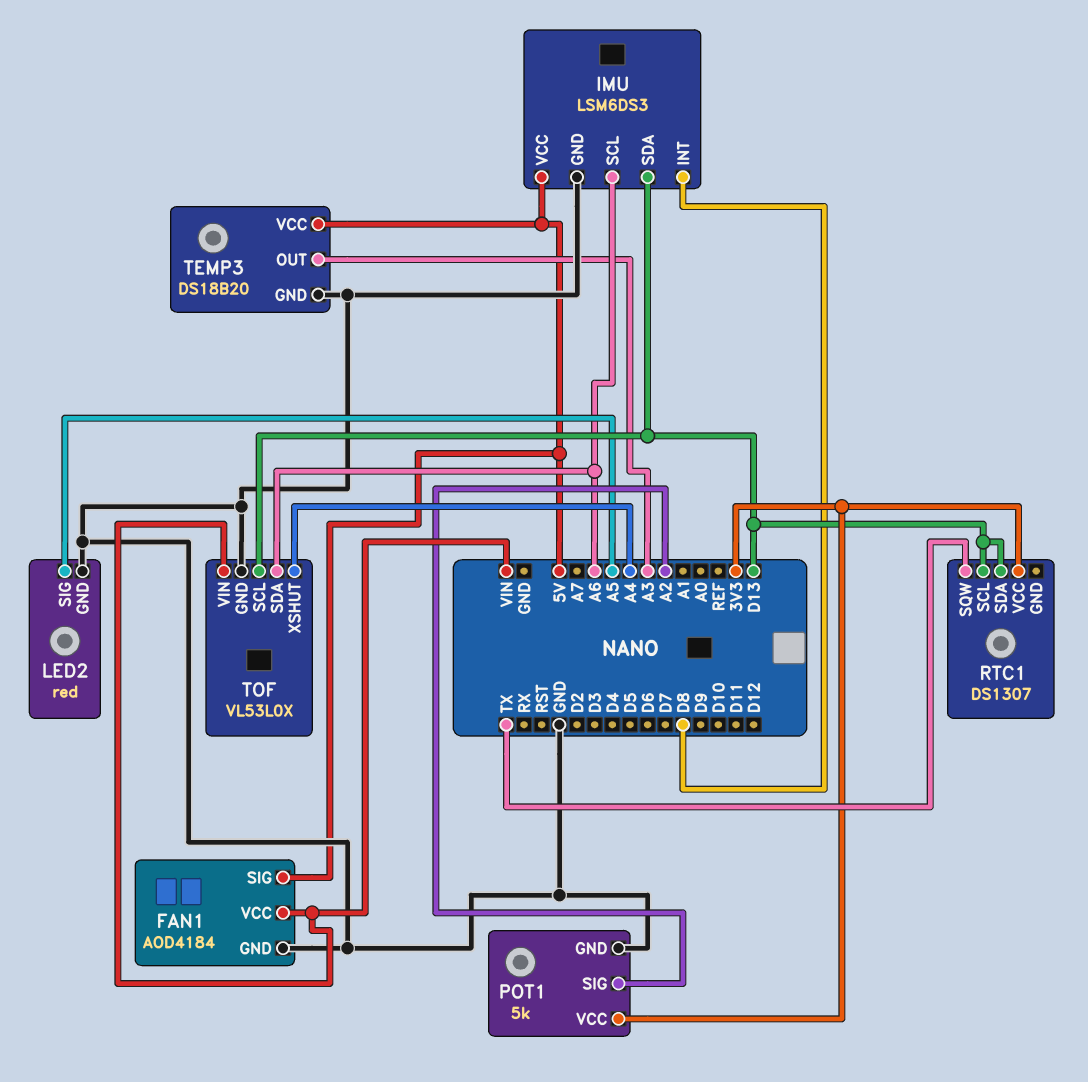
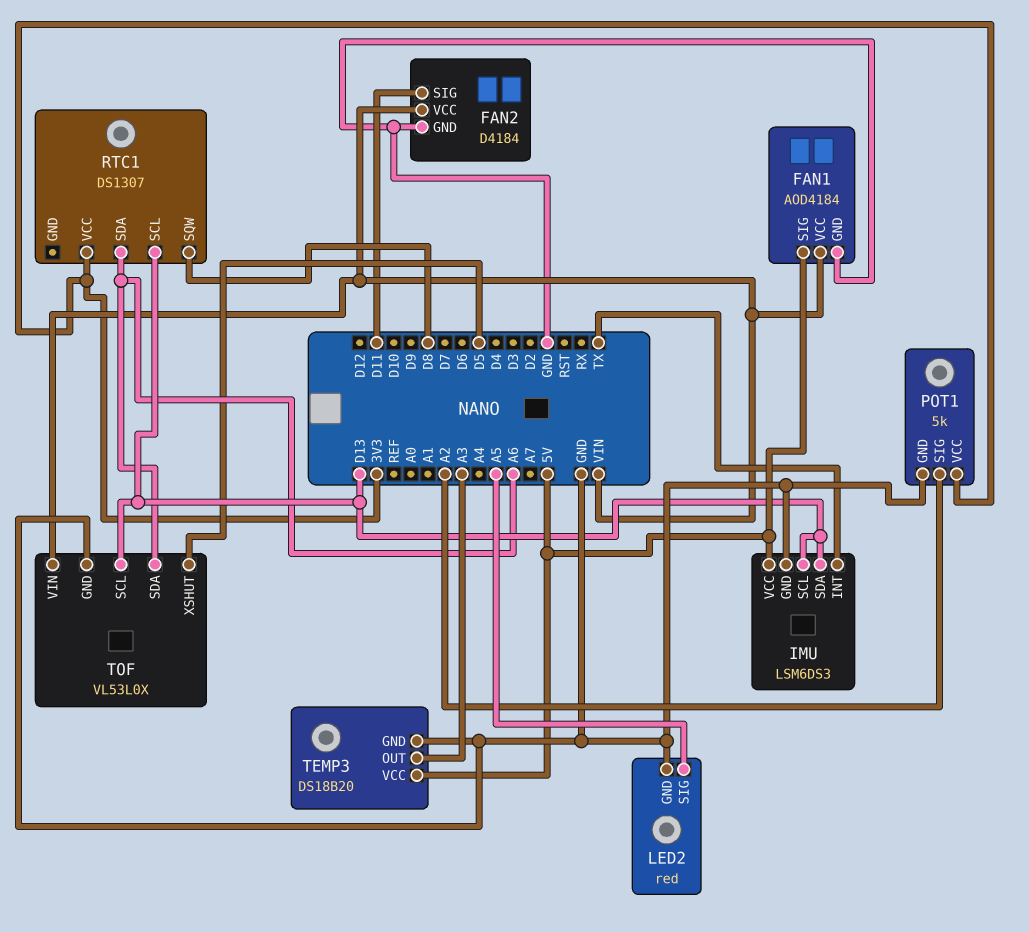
FAN2: none -> D4184
FAN2 pin GND: none -> GND
FAN2 pin SIG: none -> D11
FAN2 pin VCC: none -> VIN
IMU pin INT: D8 -> TX
IMU pin SCL: A6 -> D13
RTC1 pin SDA: D13 -> A6
RTC1 pin SQW: TX -> D8
TOF pin XSHUT: A4 -> D5

